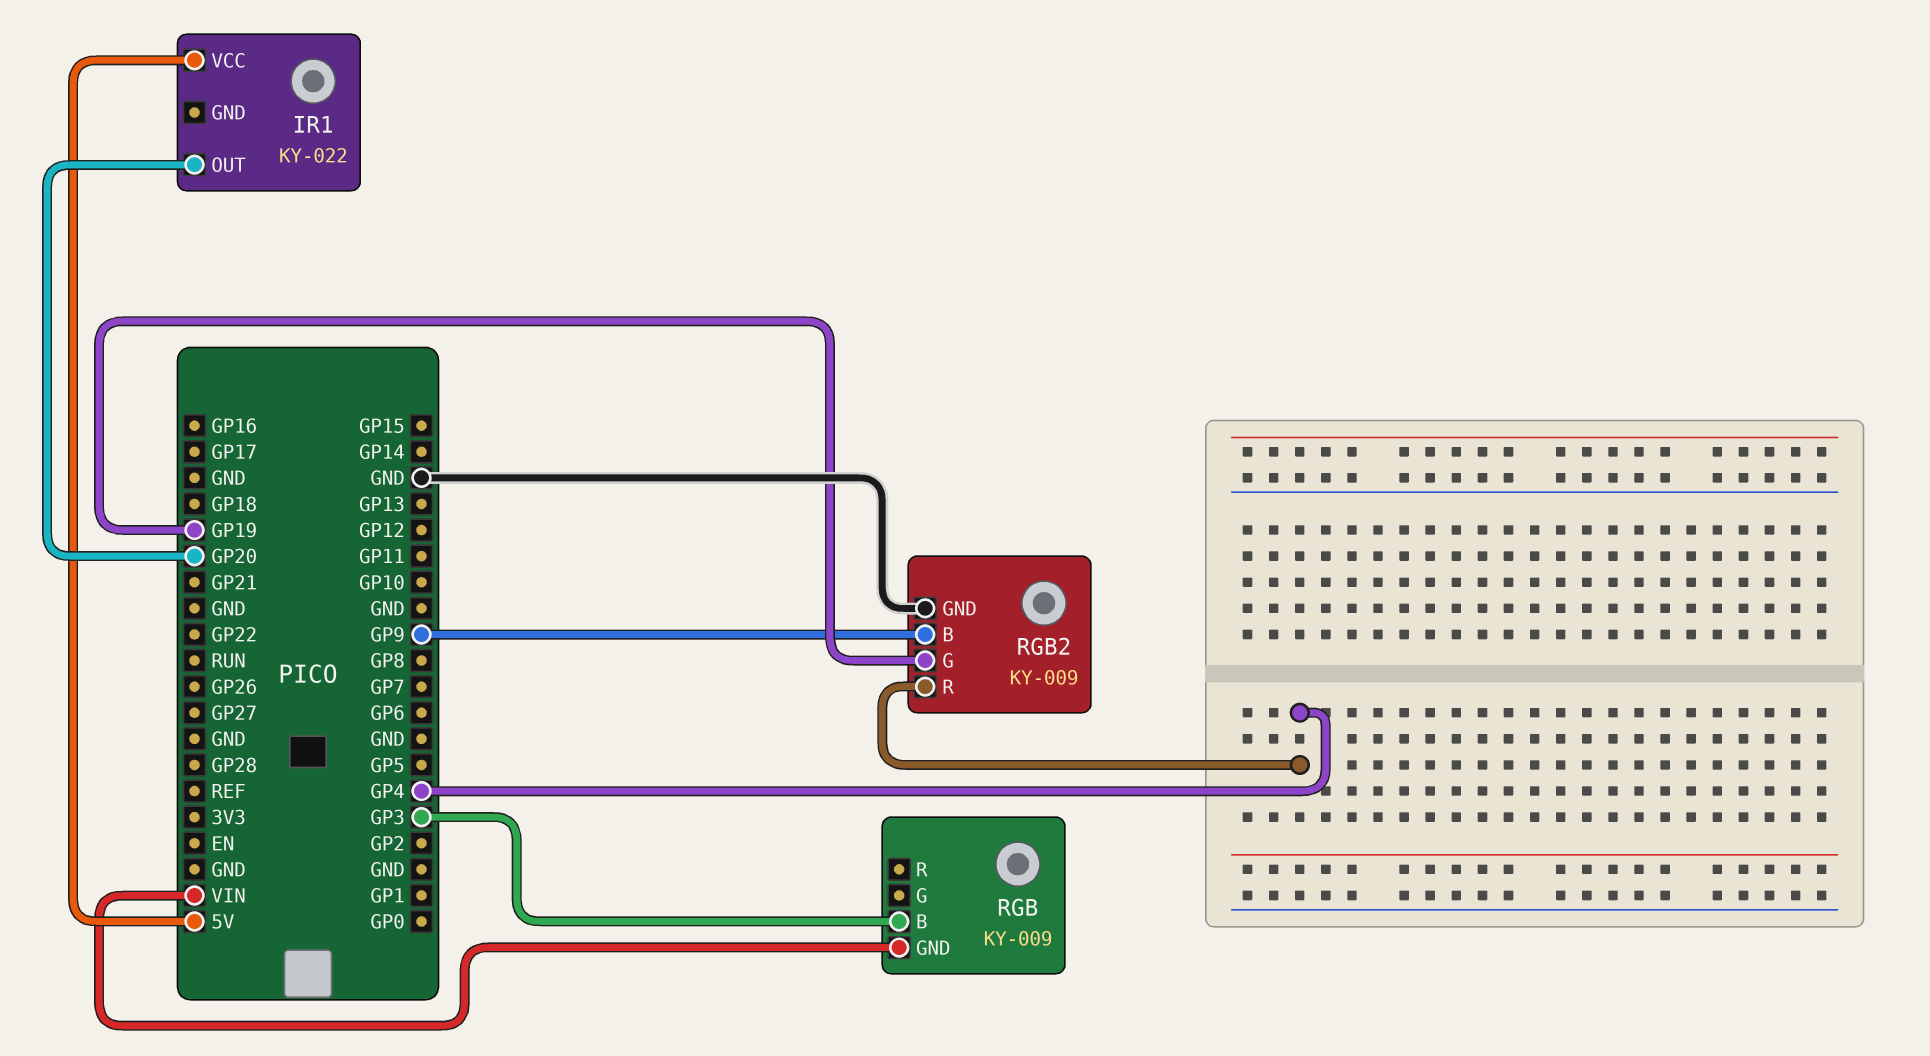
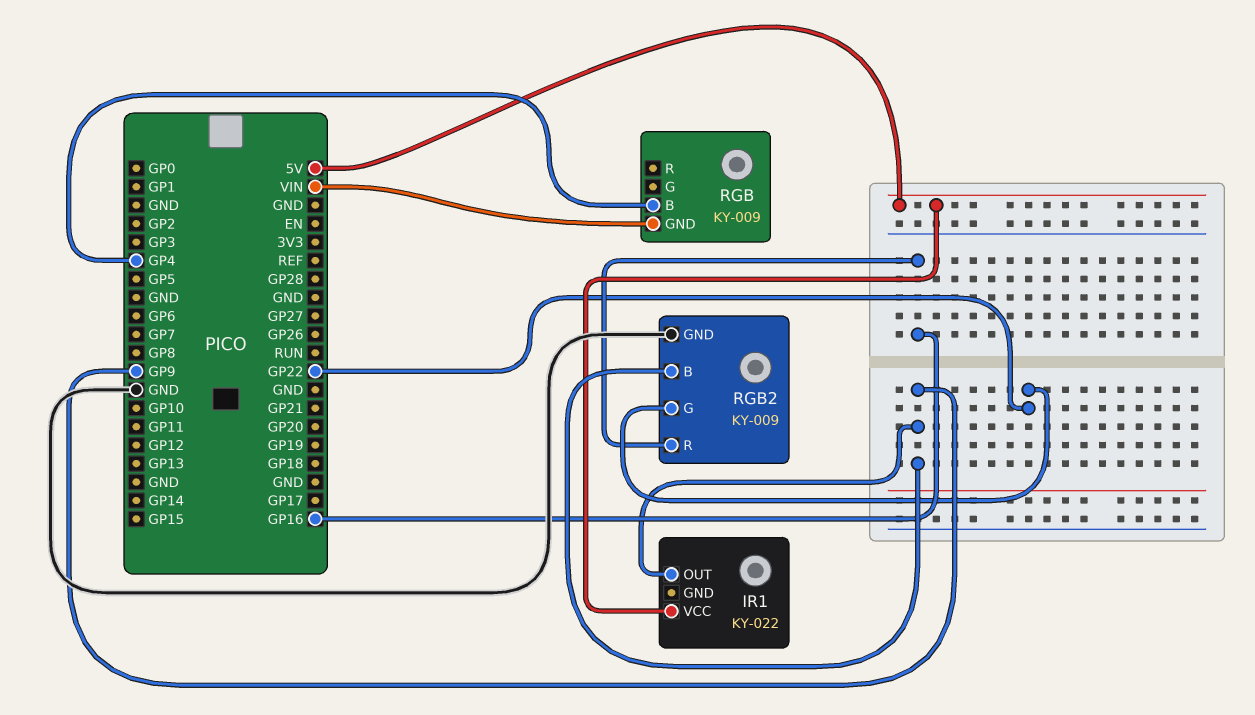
IR1 pin OUT: GP20 -> GP9
RGB pin B: GP3 -> GP4
RGB2 pin G: GP19 -> GP22
RGB2 pin R: GP4 -> GP16

